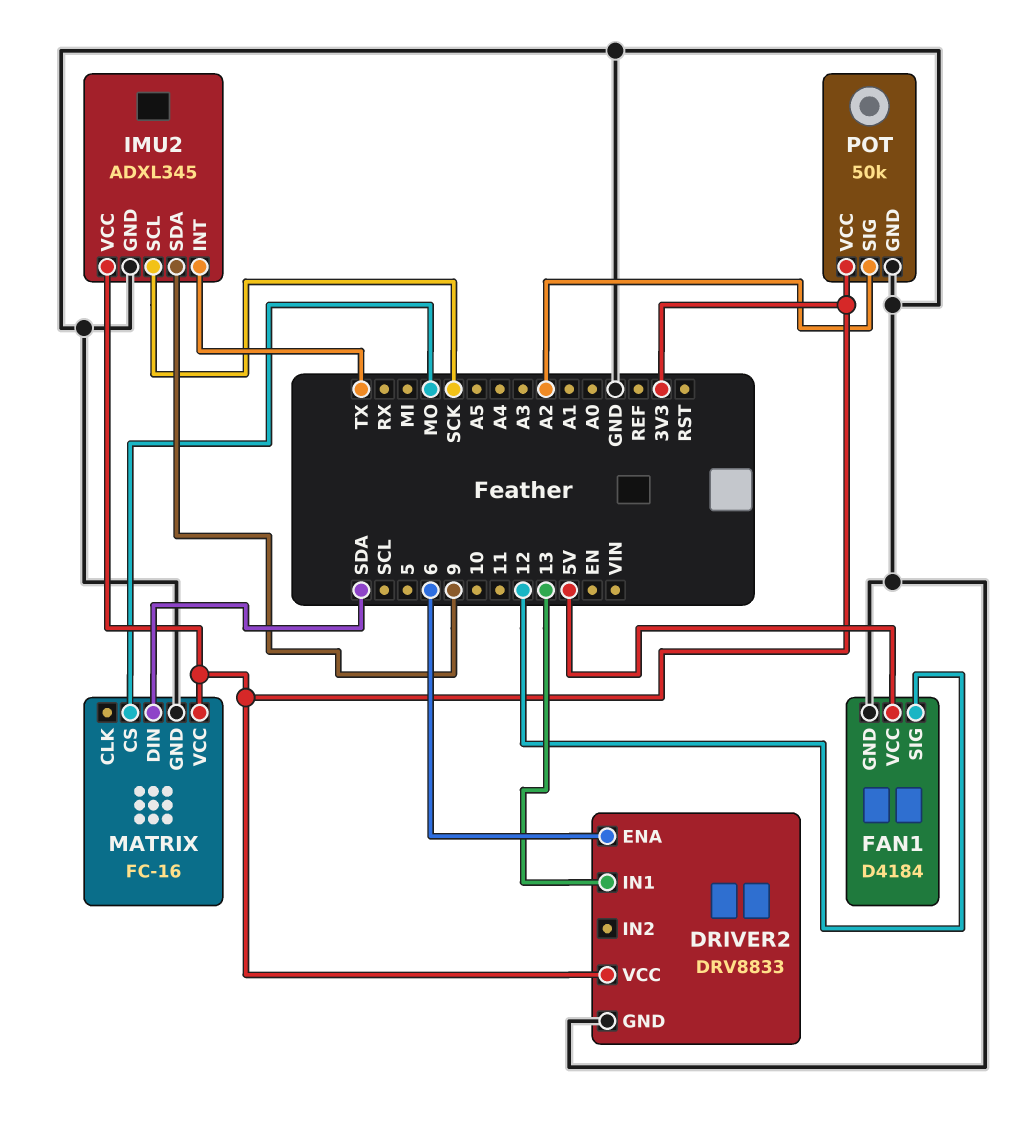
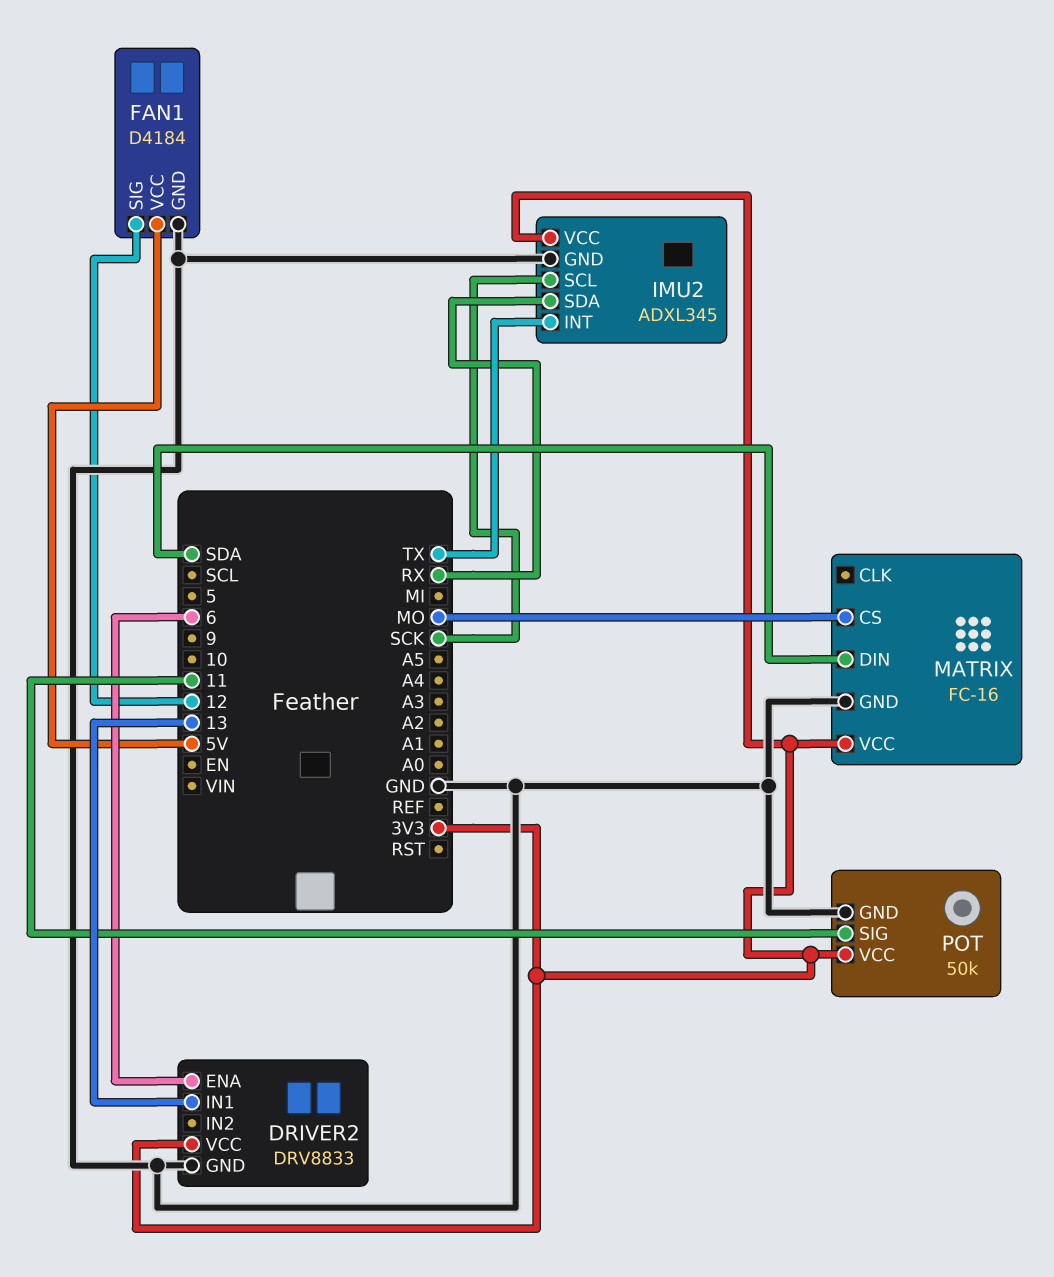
IMU2 pin SDA: 9 -> RX
POT pin SIG: A2 -> 11

